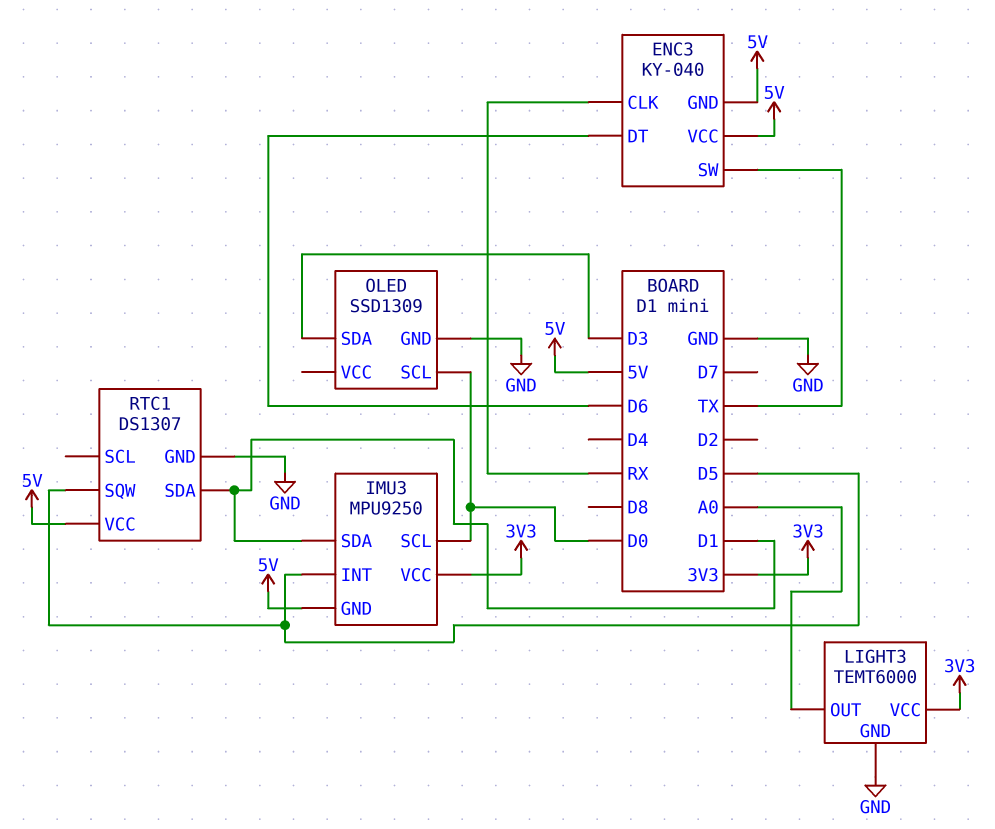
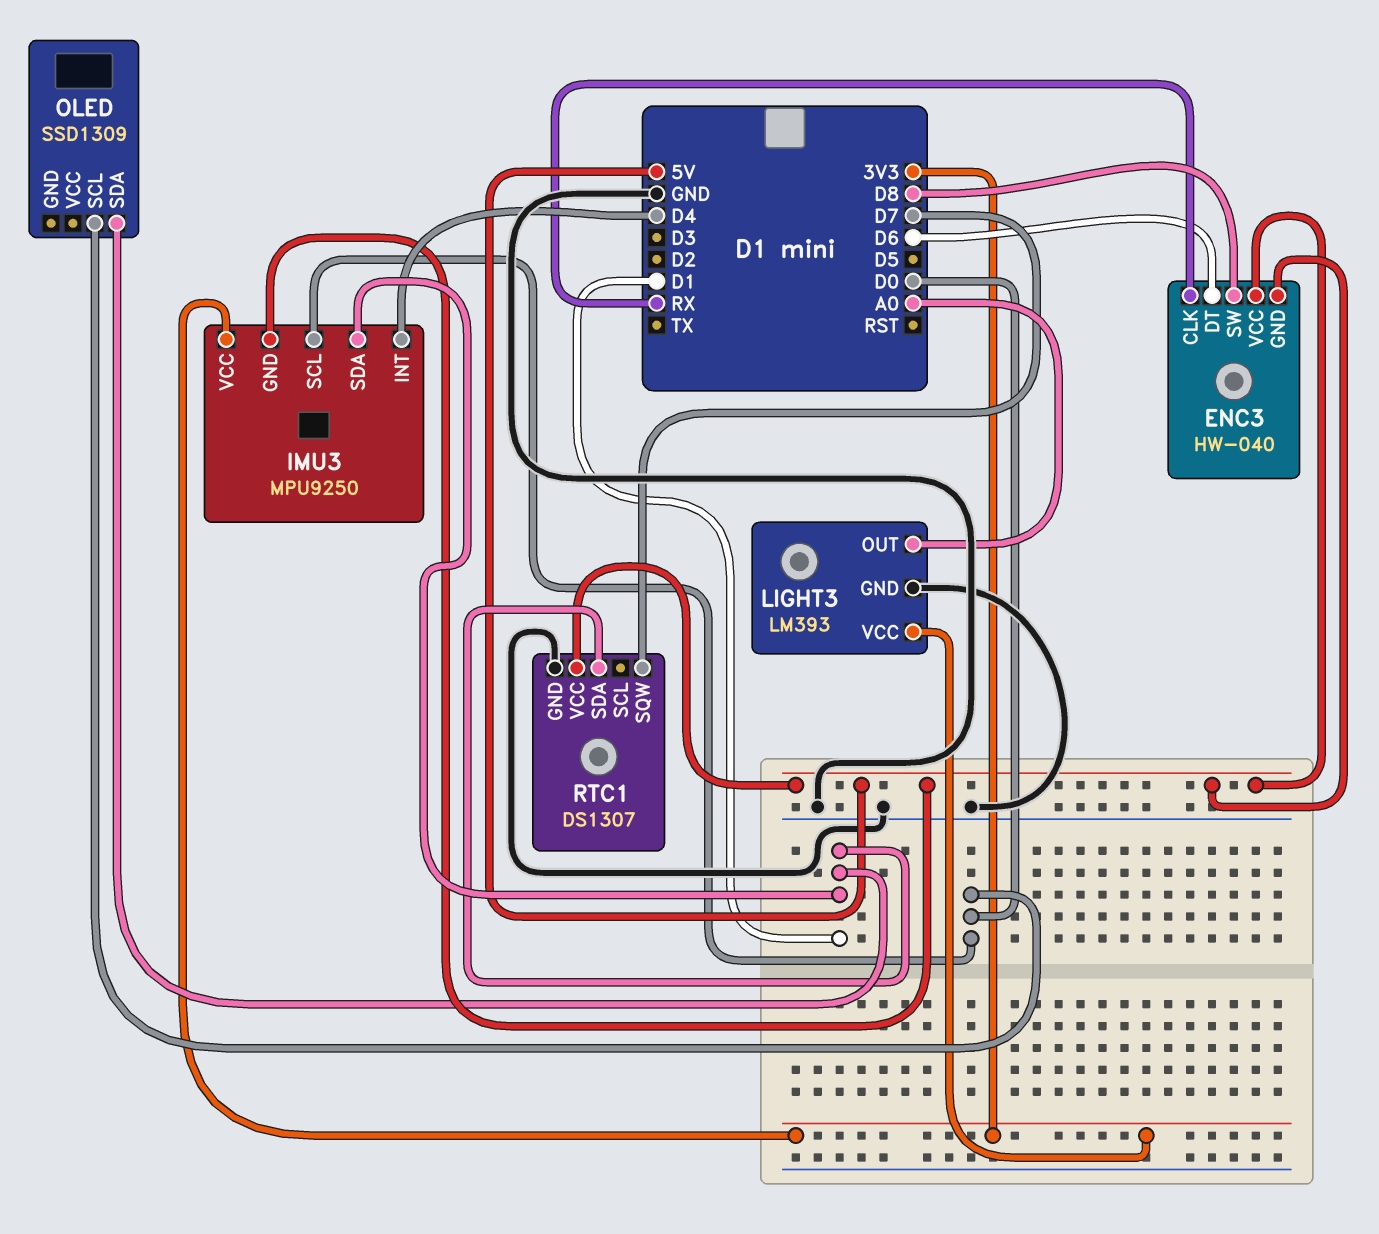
ENC3: KY-040 -> HW-040
ENC3 pin SW: TX -> D8
IMU3 pin INT: D5 -> D4
LIGHT3: TEMT6000 -> LM393
OLED pin GND: GND -> none
OLED pin SDA: D3 -> D1
RTC1 pin SQW: D5 -> D7

